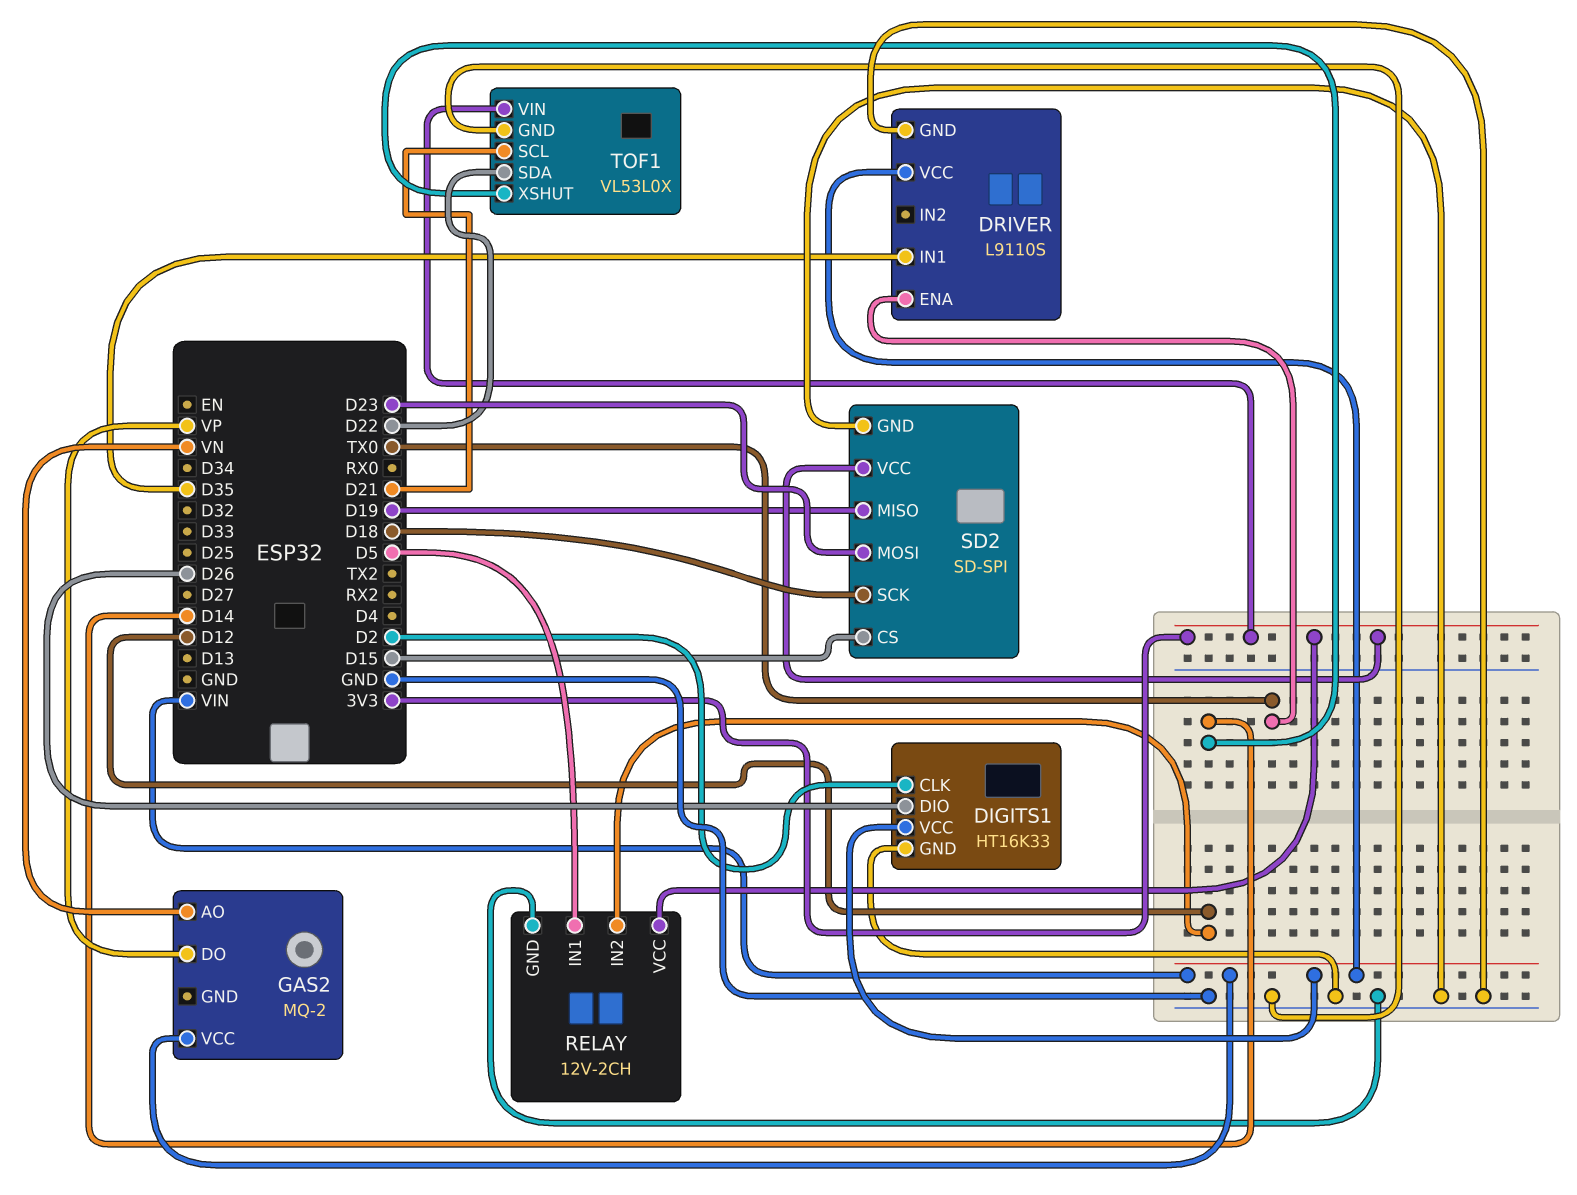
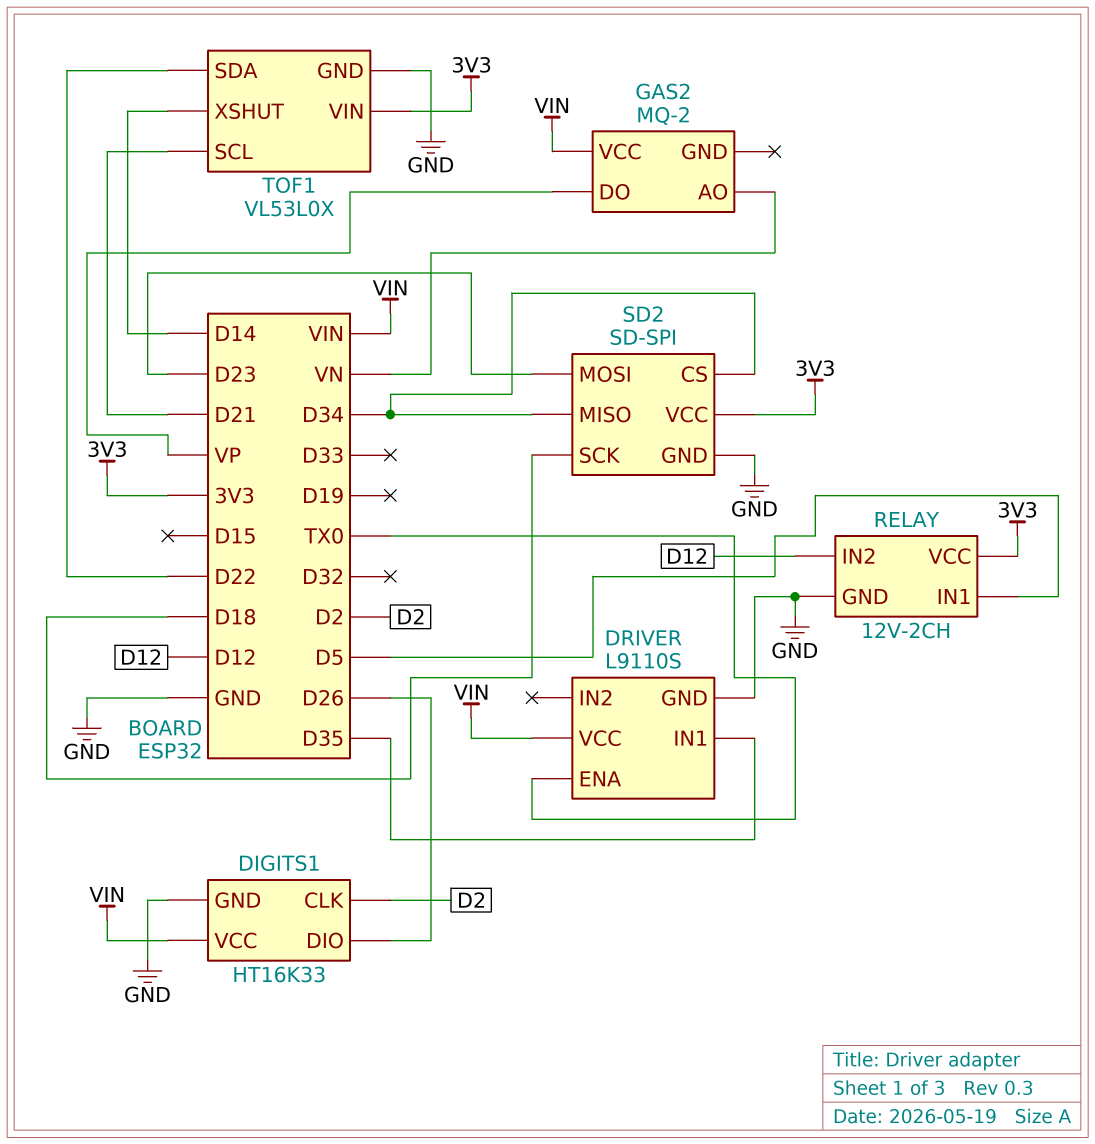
SD2 pin CS: D15 -> D34
SD2 pin MISO: D19 -> D34

